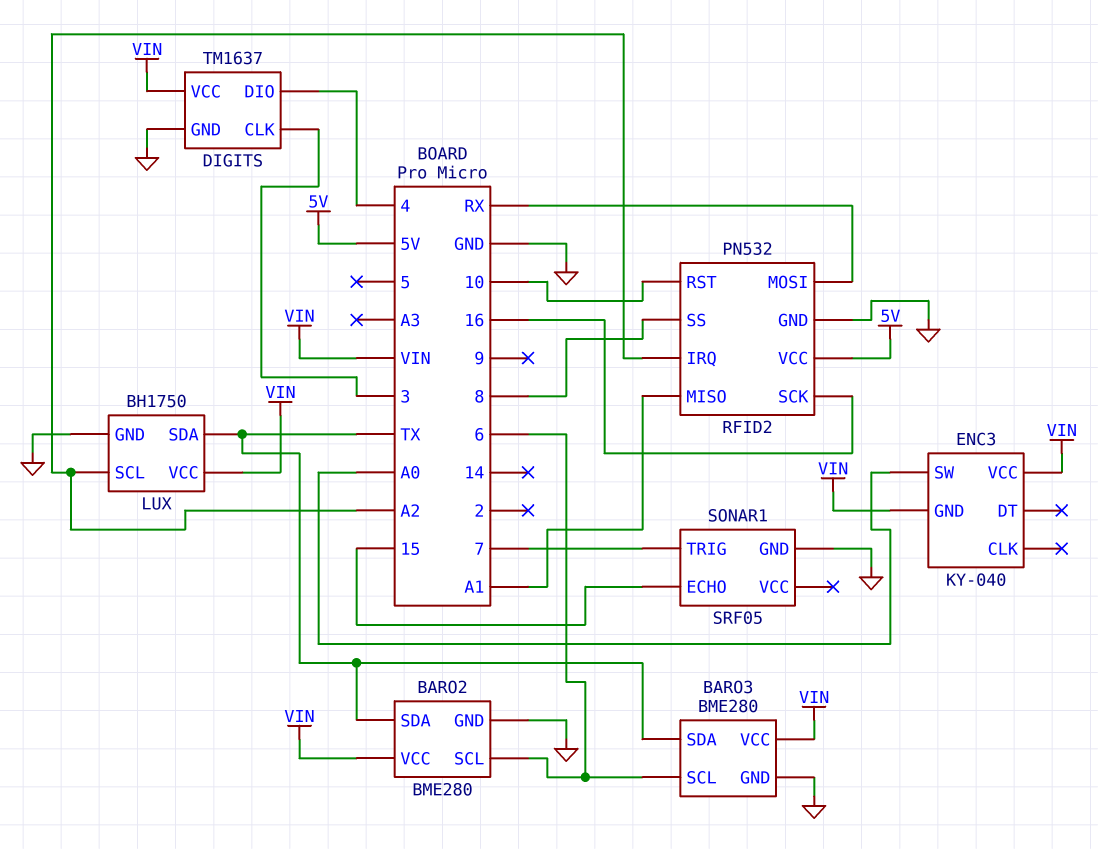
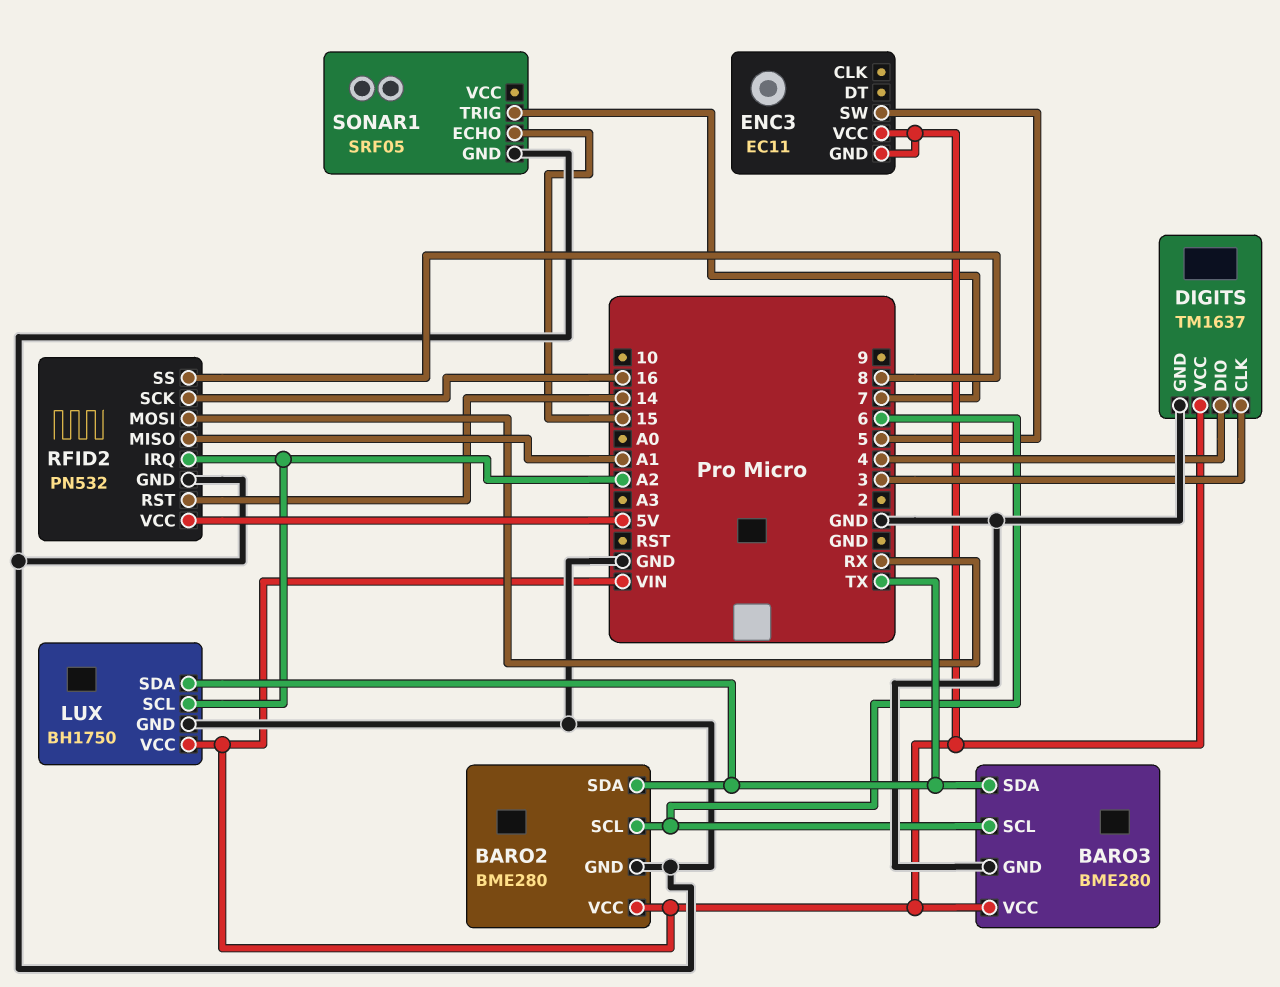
ENC3: KY-040 -> EC11
ENC3 pin SW: A0 -> 5
RFID2 pin RST: 10 -> 14

